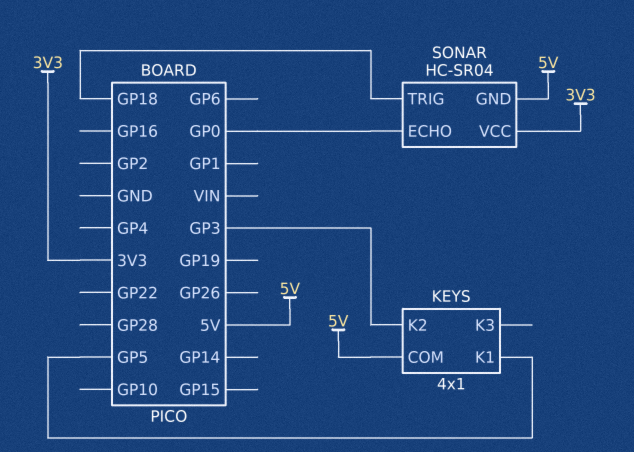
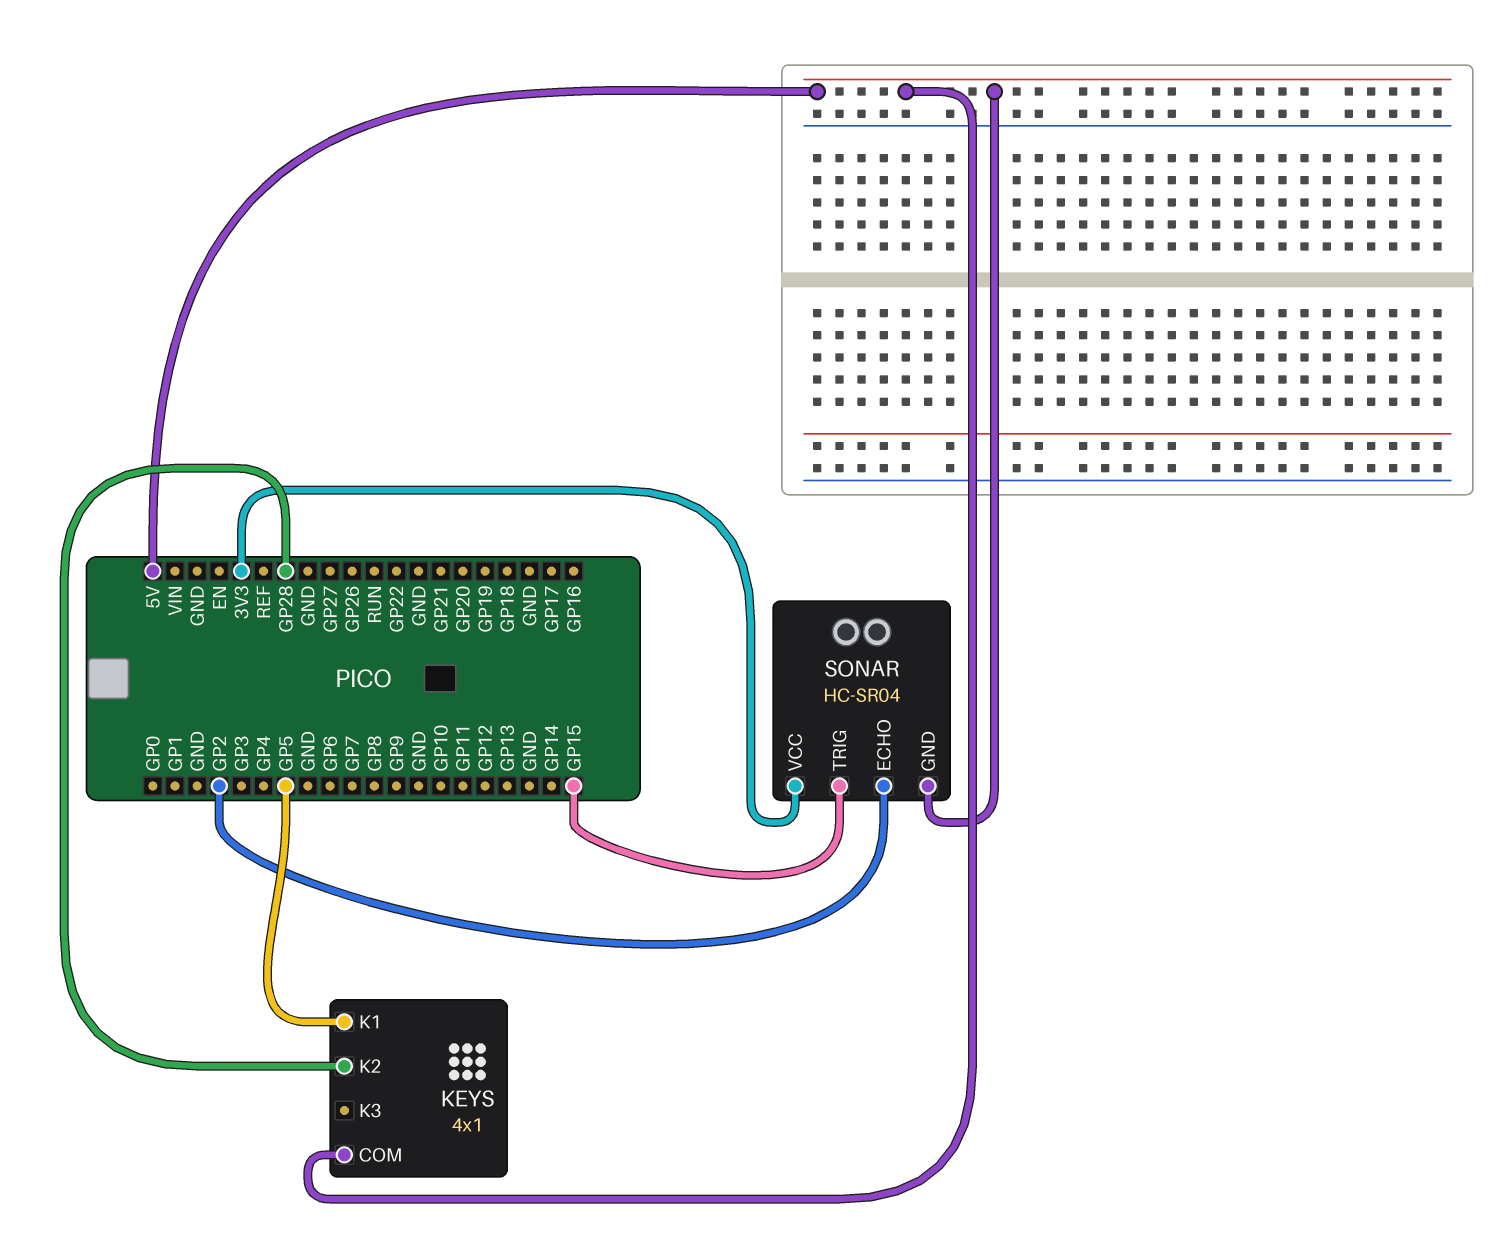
KEYS pin K2: GP3 -> GP28
SONAR pin ECHO: GP0 -> GP2
SONAR pin TRIG: GP18 -> GP15

